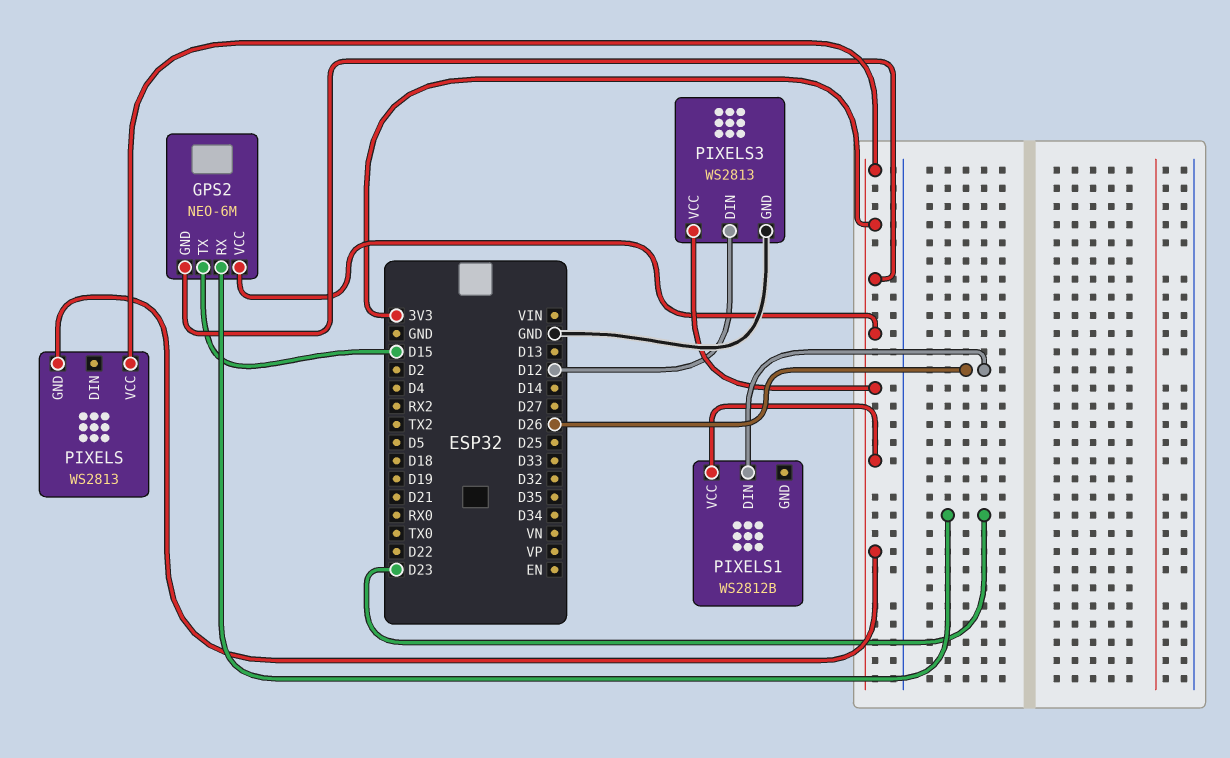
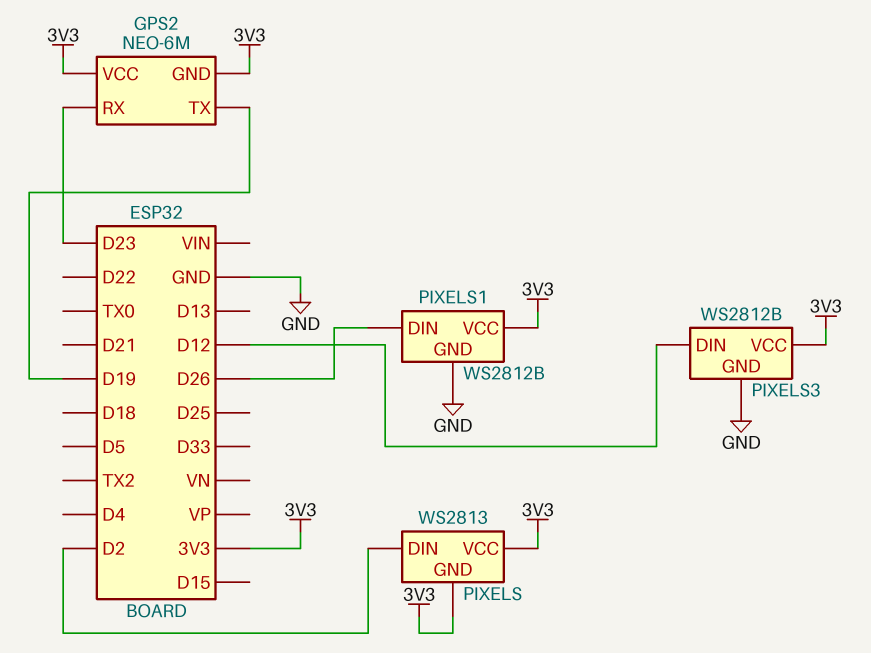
GPS2 pin TX: D15 -> D19
PIXELS pin DIN: none -> D2
PIXELS1 pin GND: none -> GND
PIXELS3: WS2813 -> WS2812B

